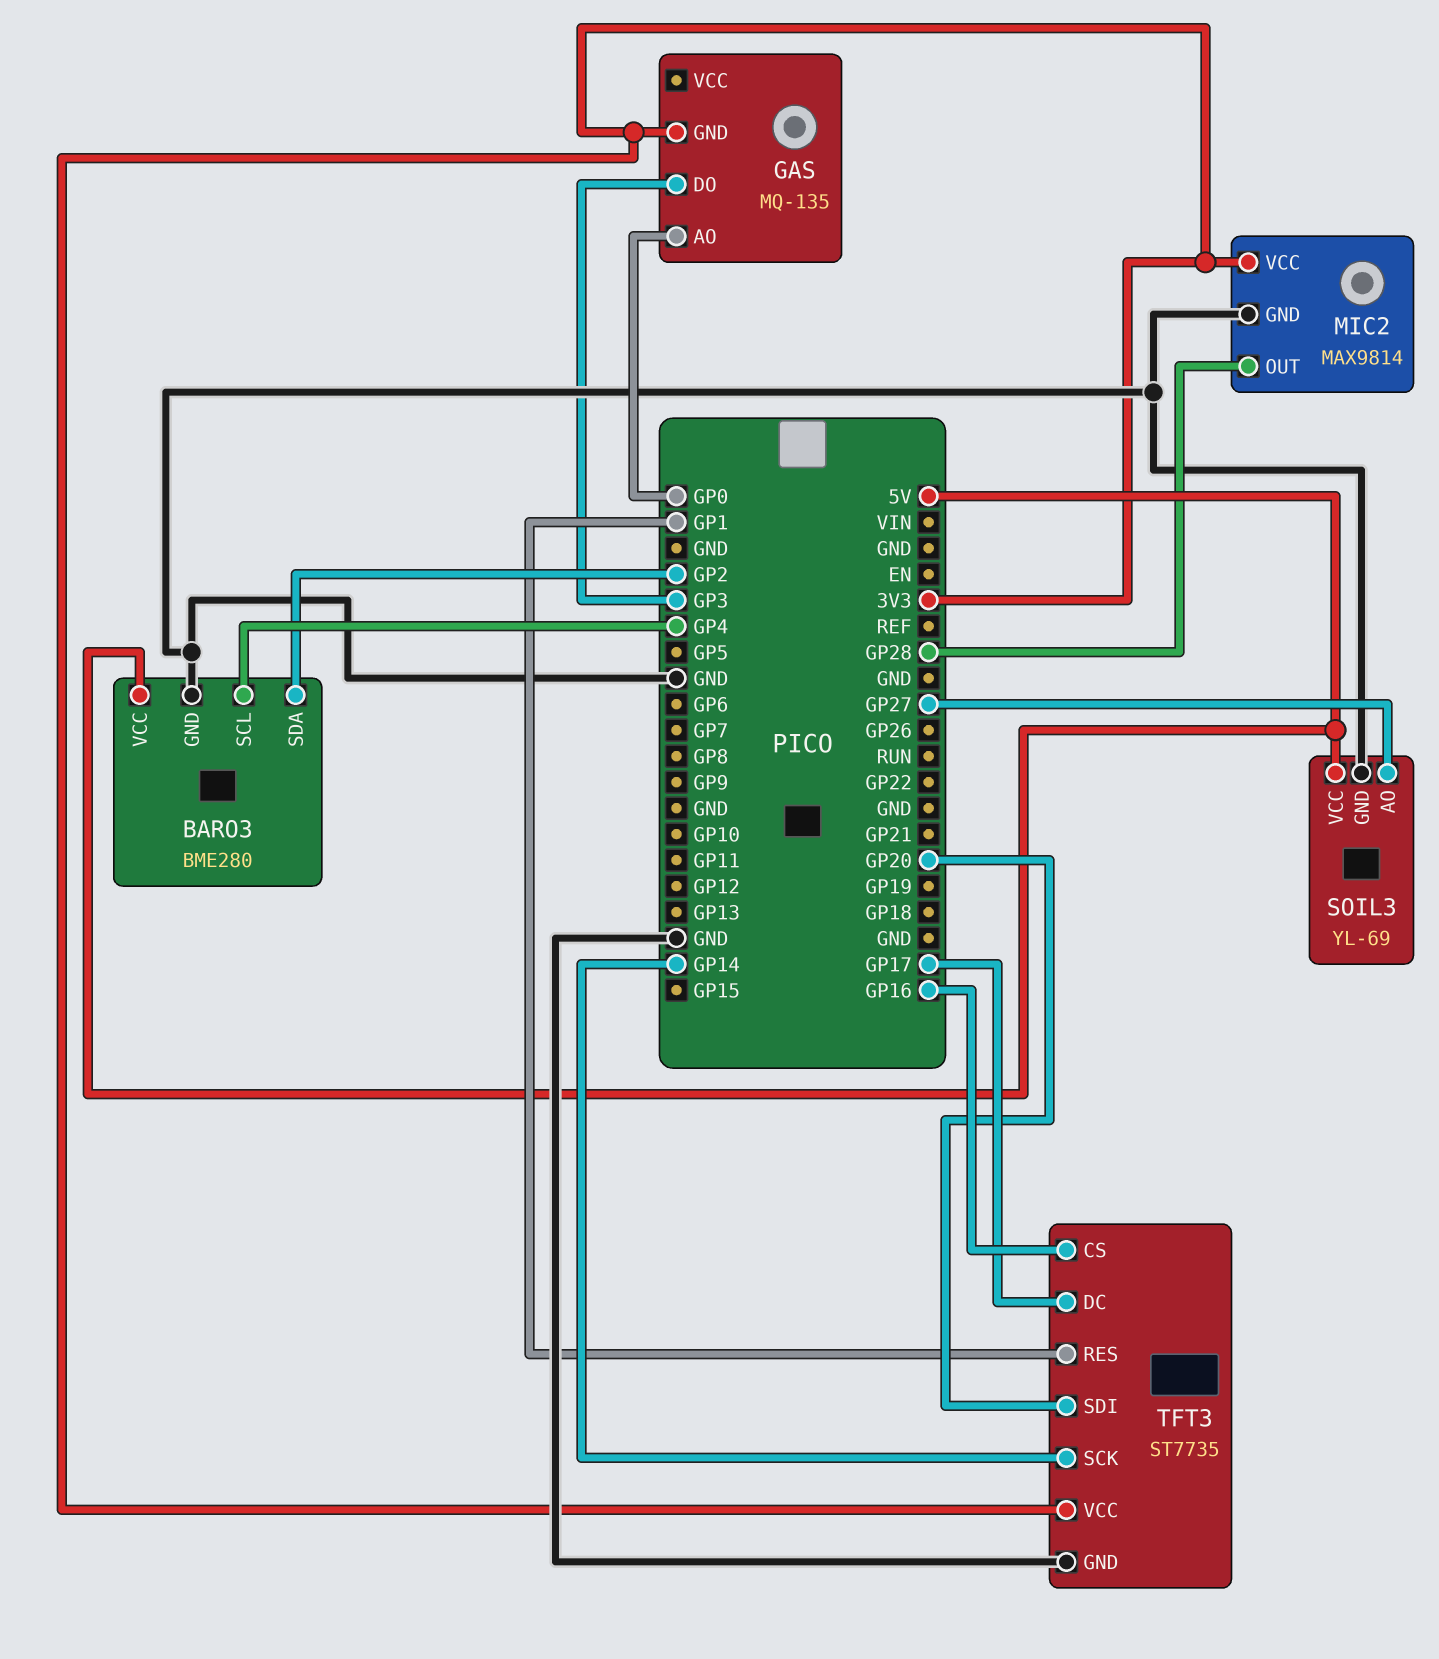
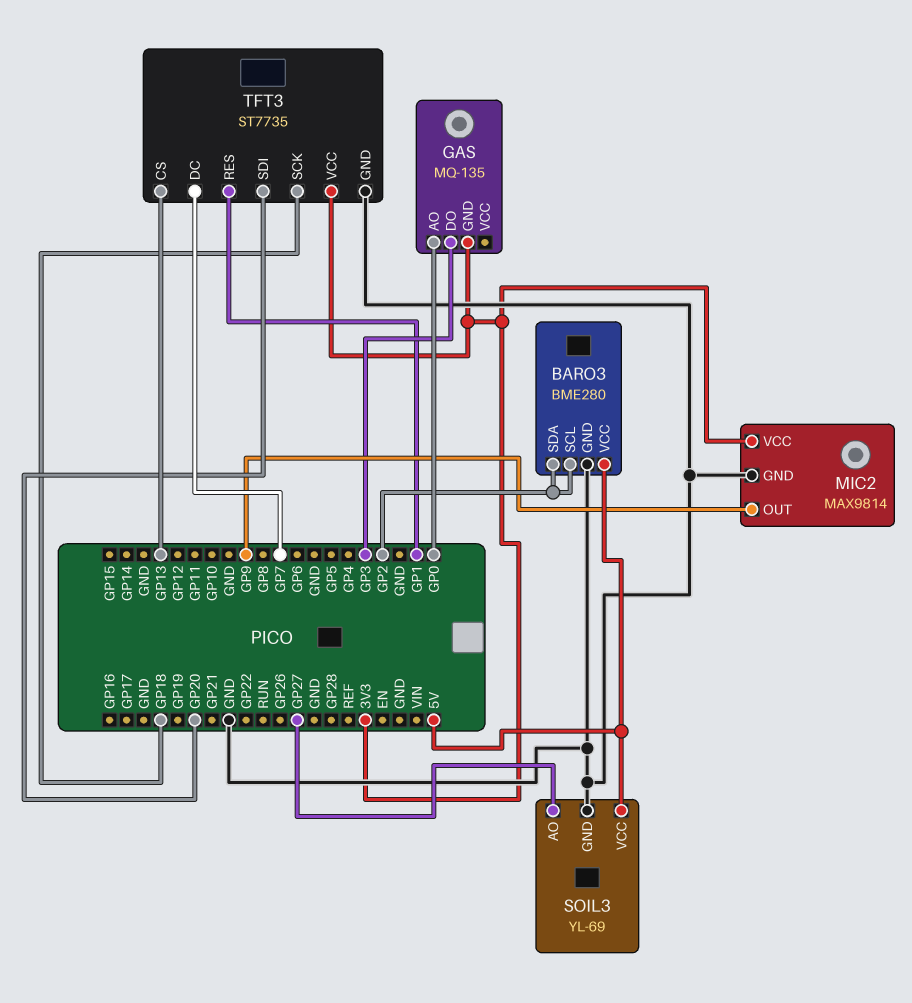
BARO3 pin SCL: GP4 -> GP2
MIC2 pin OUT: GP28 -> GP9
TFT3 pin CS: GP16 -> GP13
TFT3 pin DC: GP17 -> GP7
TFT3 pin SCK: GP14 -> GP18

